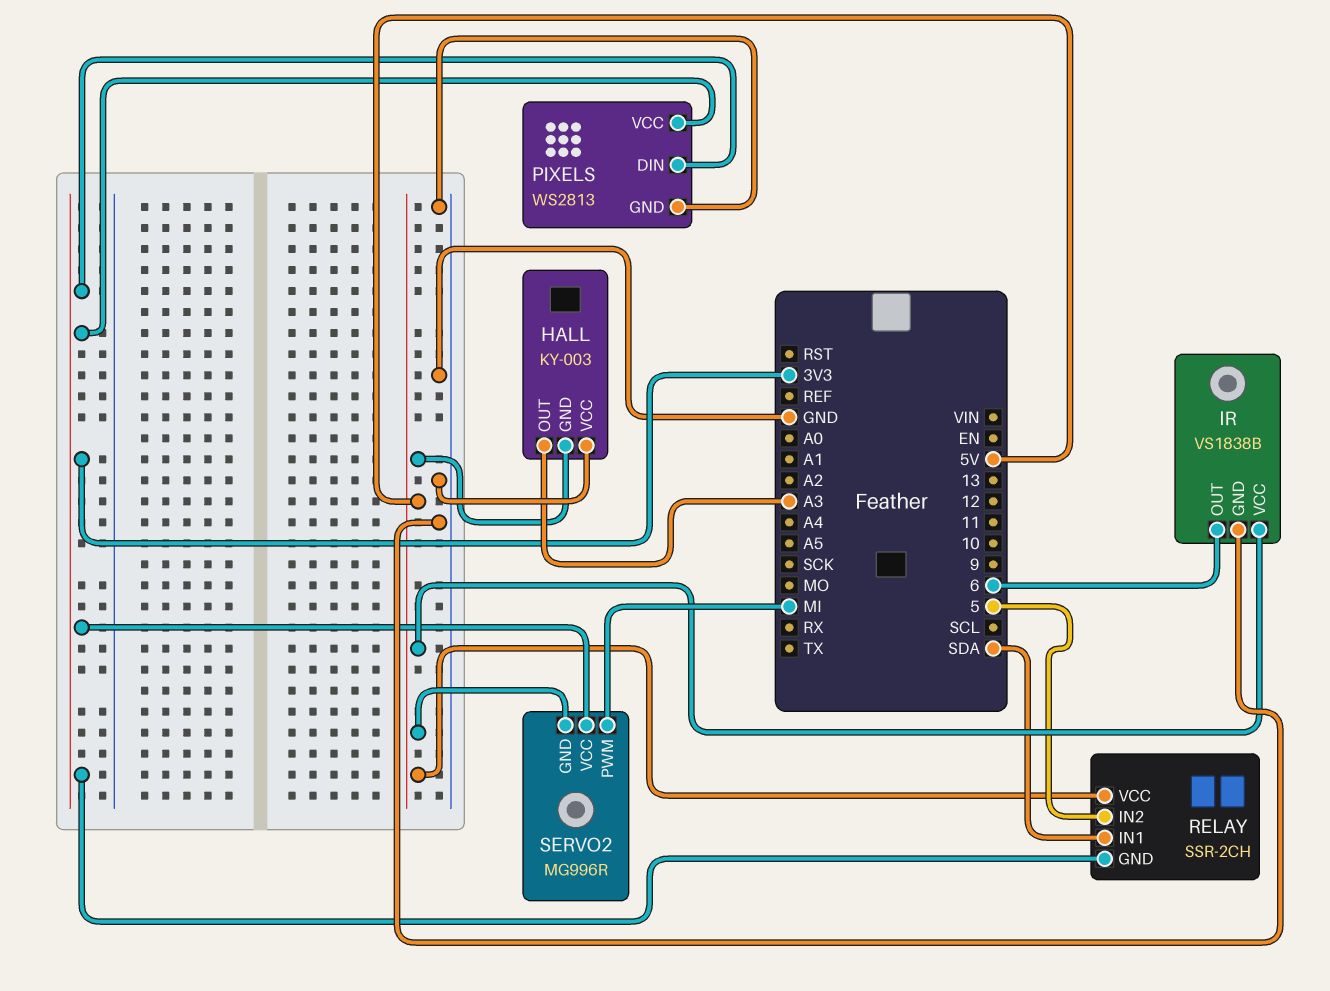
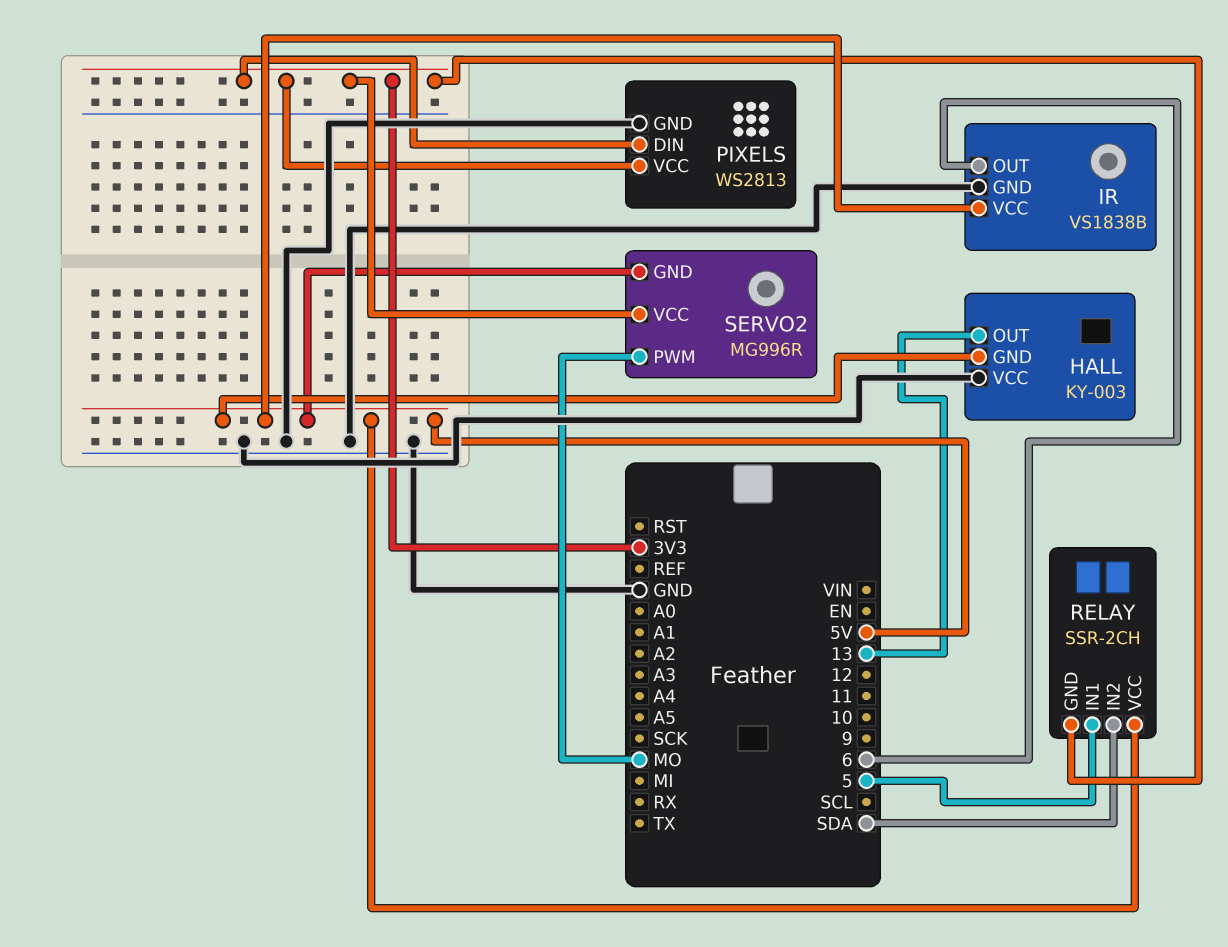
HALL pin OUT: A3 -> 13
RELAY pin IN1: SDA -> 5
RELAY pin IN2: 5 -> SDA
SERVO2 pin PWM: MI -> MO

